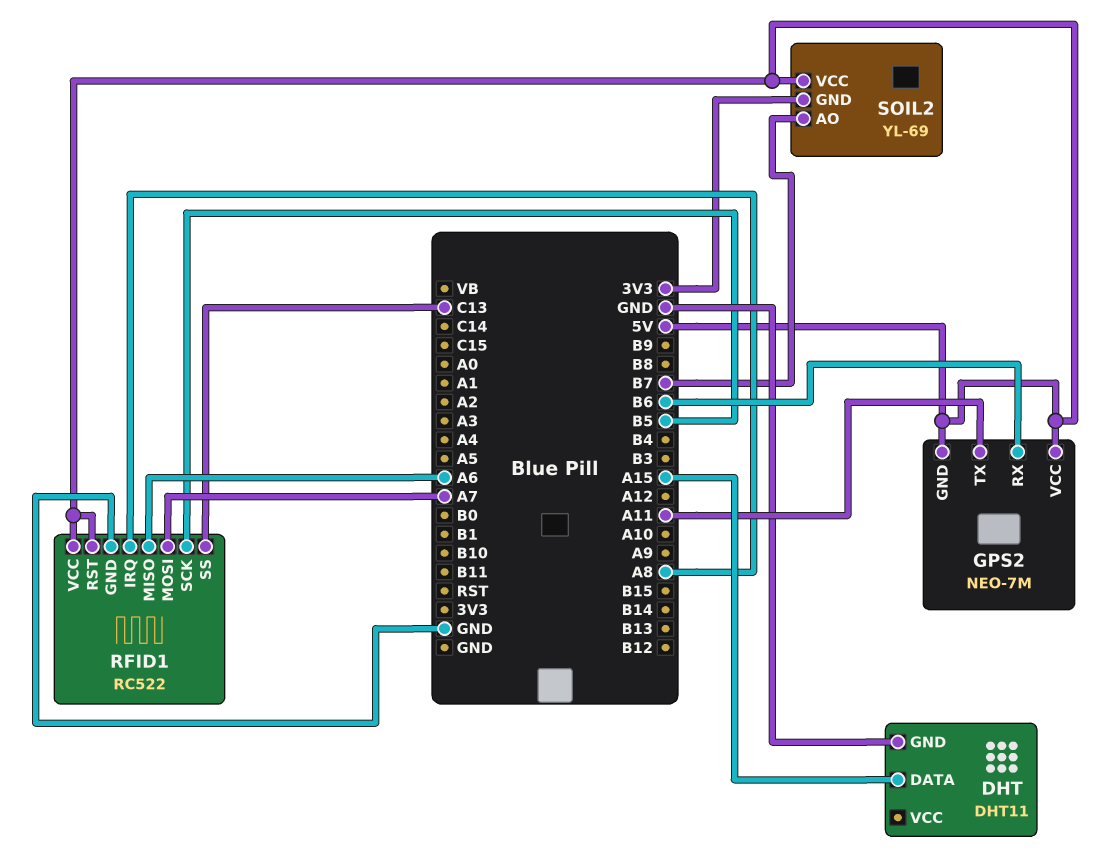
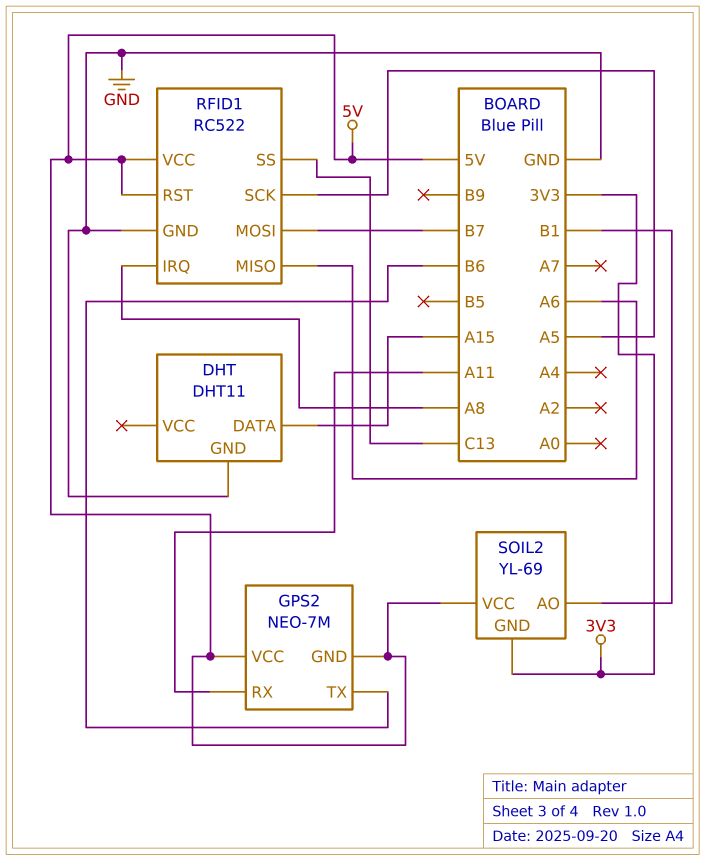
GPS2 pin RX: B6 -> A11
GPS2 pin TX: A11 -> B6
RFID1 pin MOSI: A7 -> B7
RFID1 pin SCK: B5 -> A5
SOIL2 pin AO: B7 -> B1

